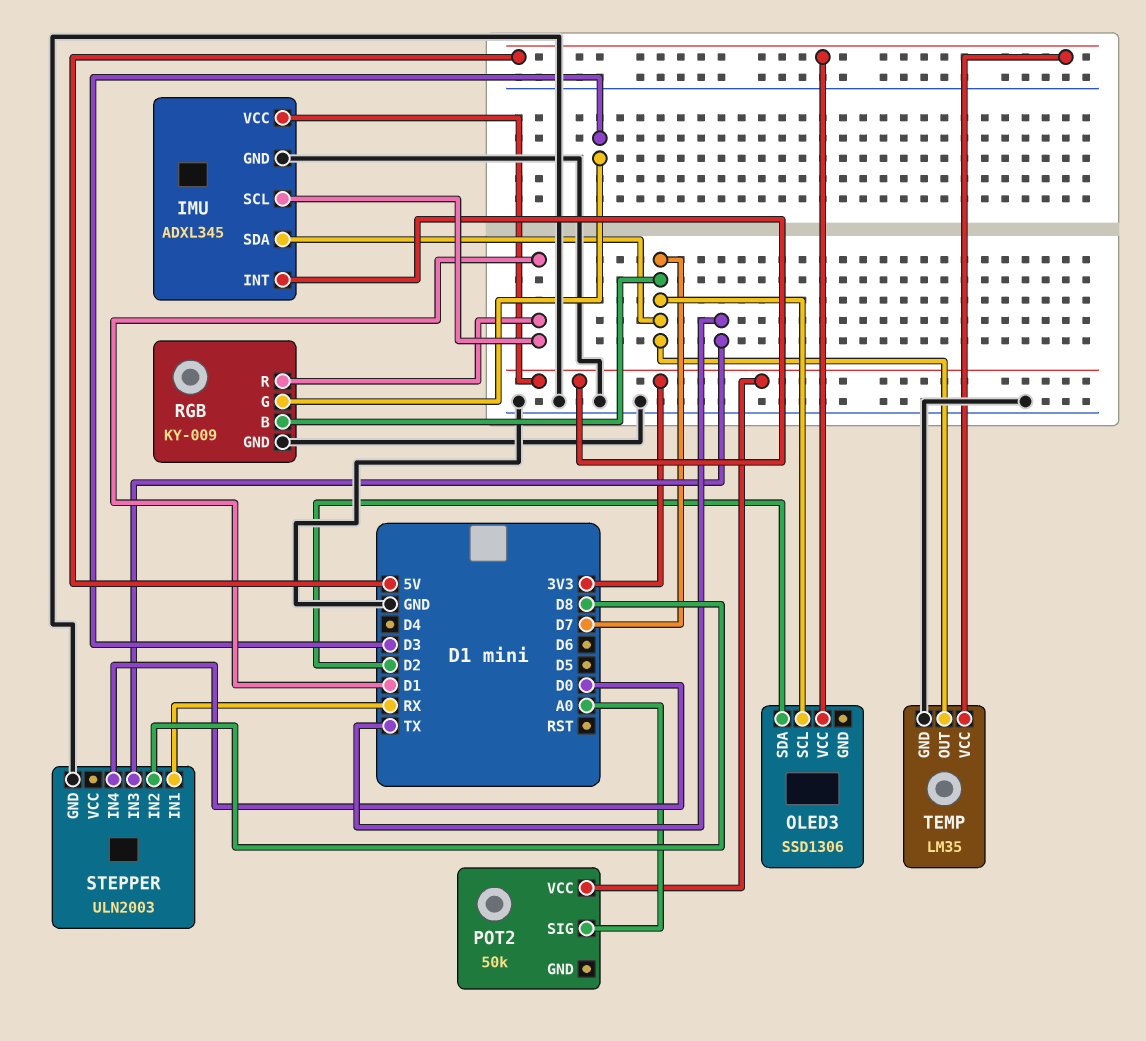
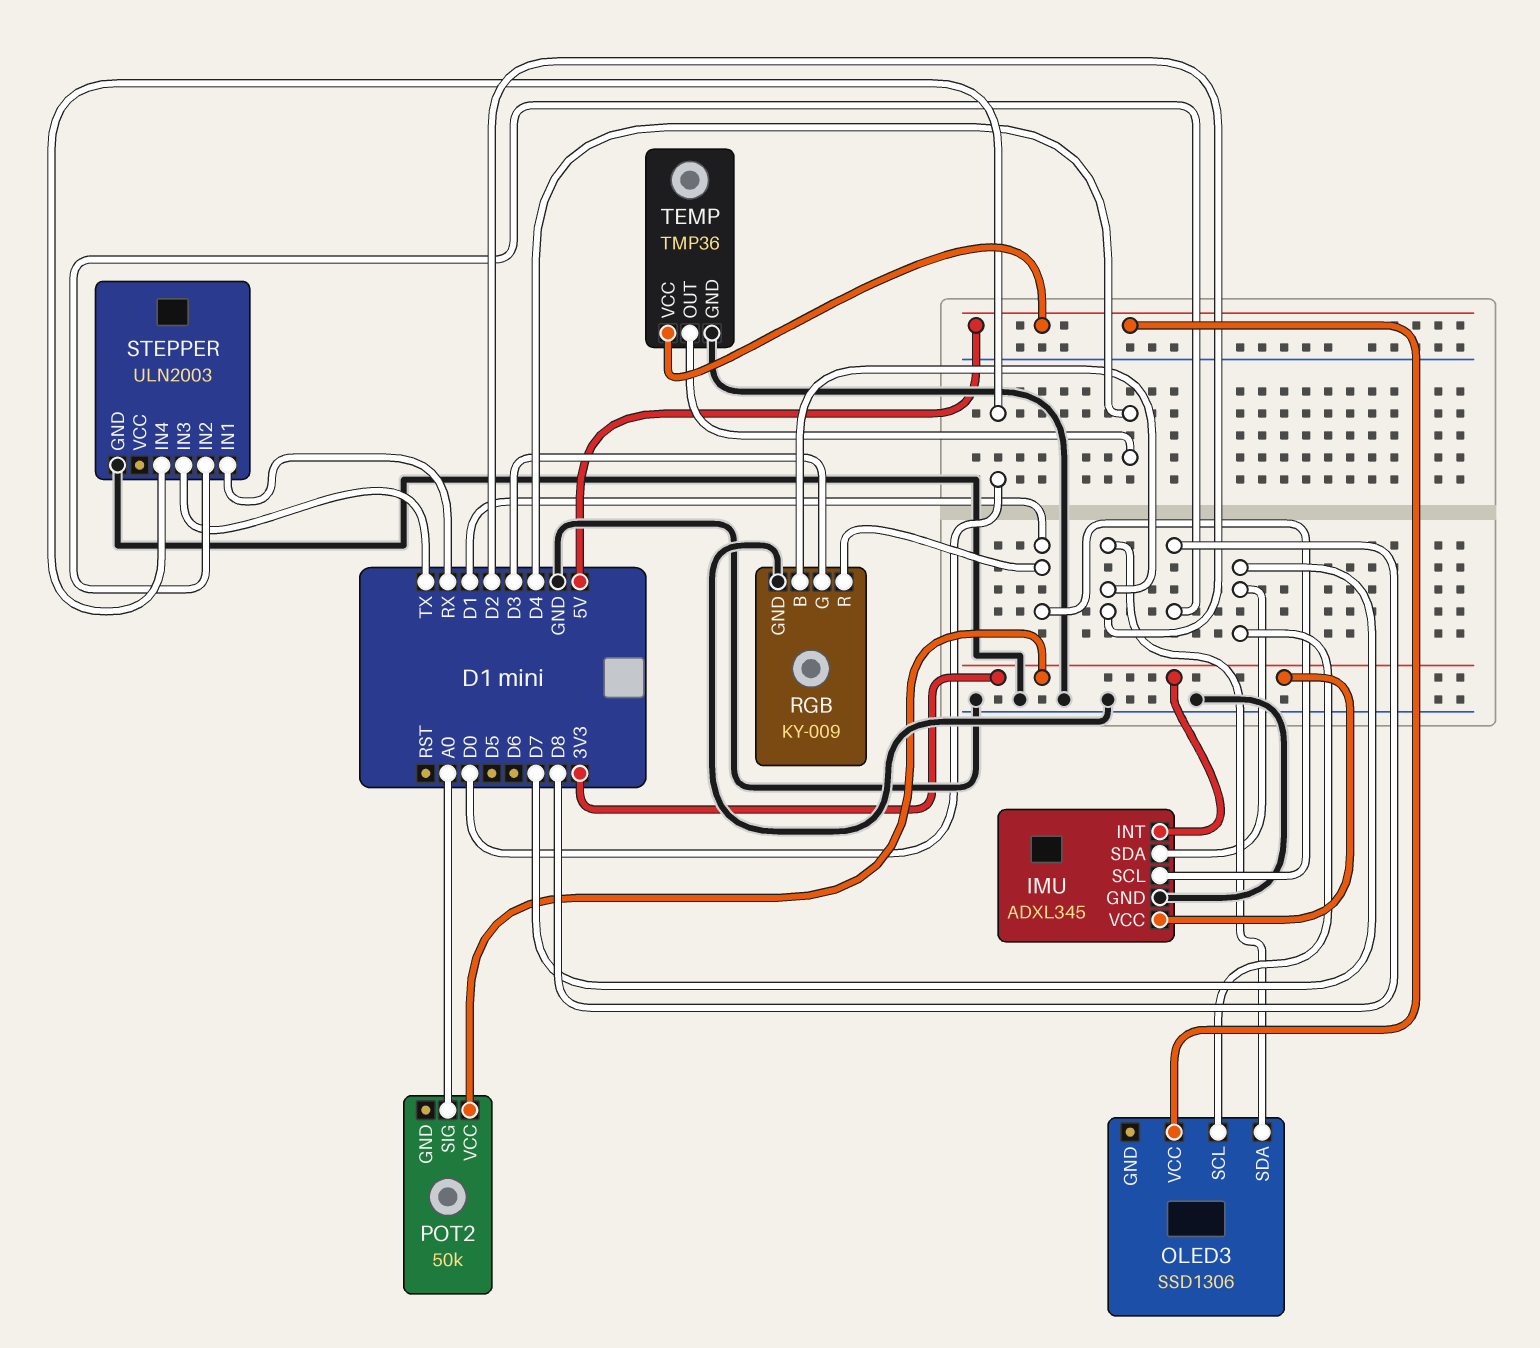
RGB pin B: D7 -> D2
TEMP: LM35 -> TMP36
TEMP pin OUT: D7 -> D4

